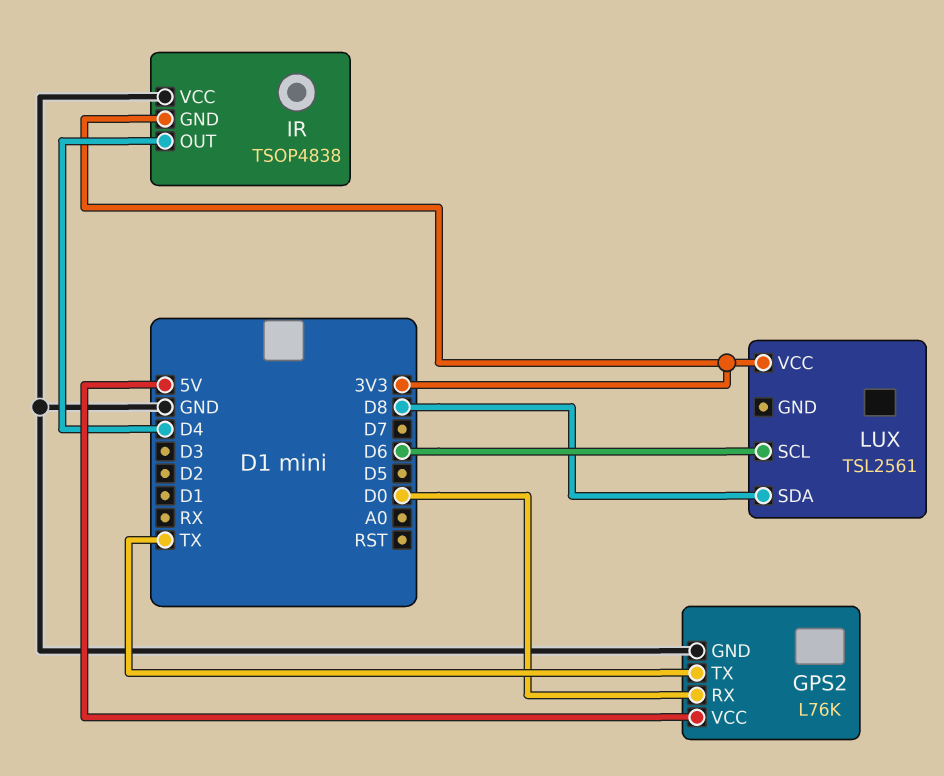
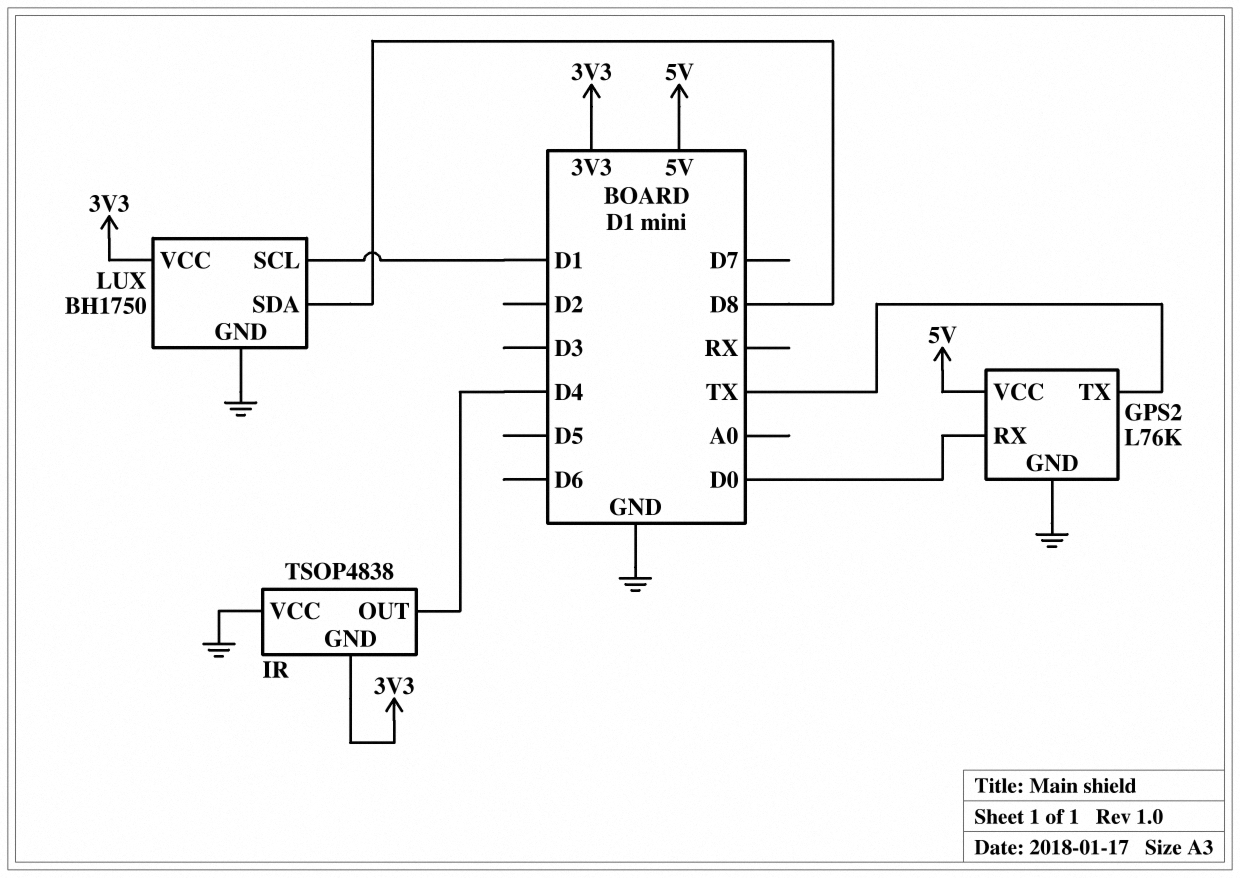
LUX: TSL2561 -> BH1750
LUX pin GND: none -> GND
LUX pin SCL: D6 -> D1

